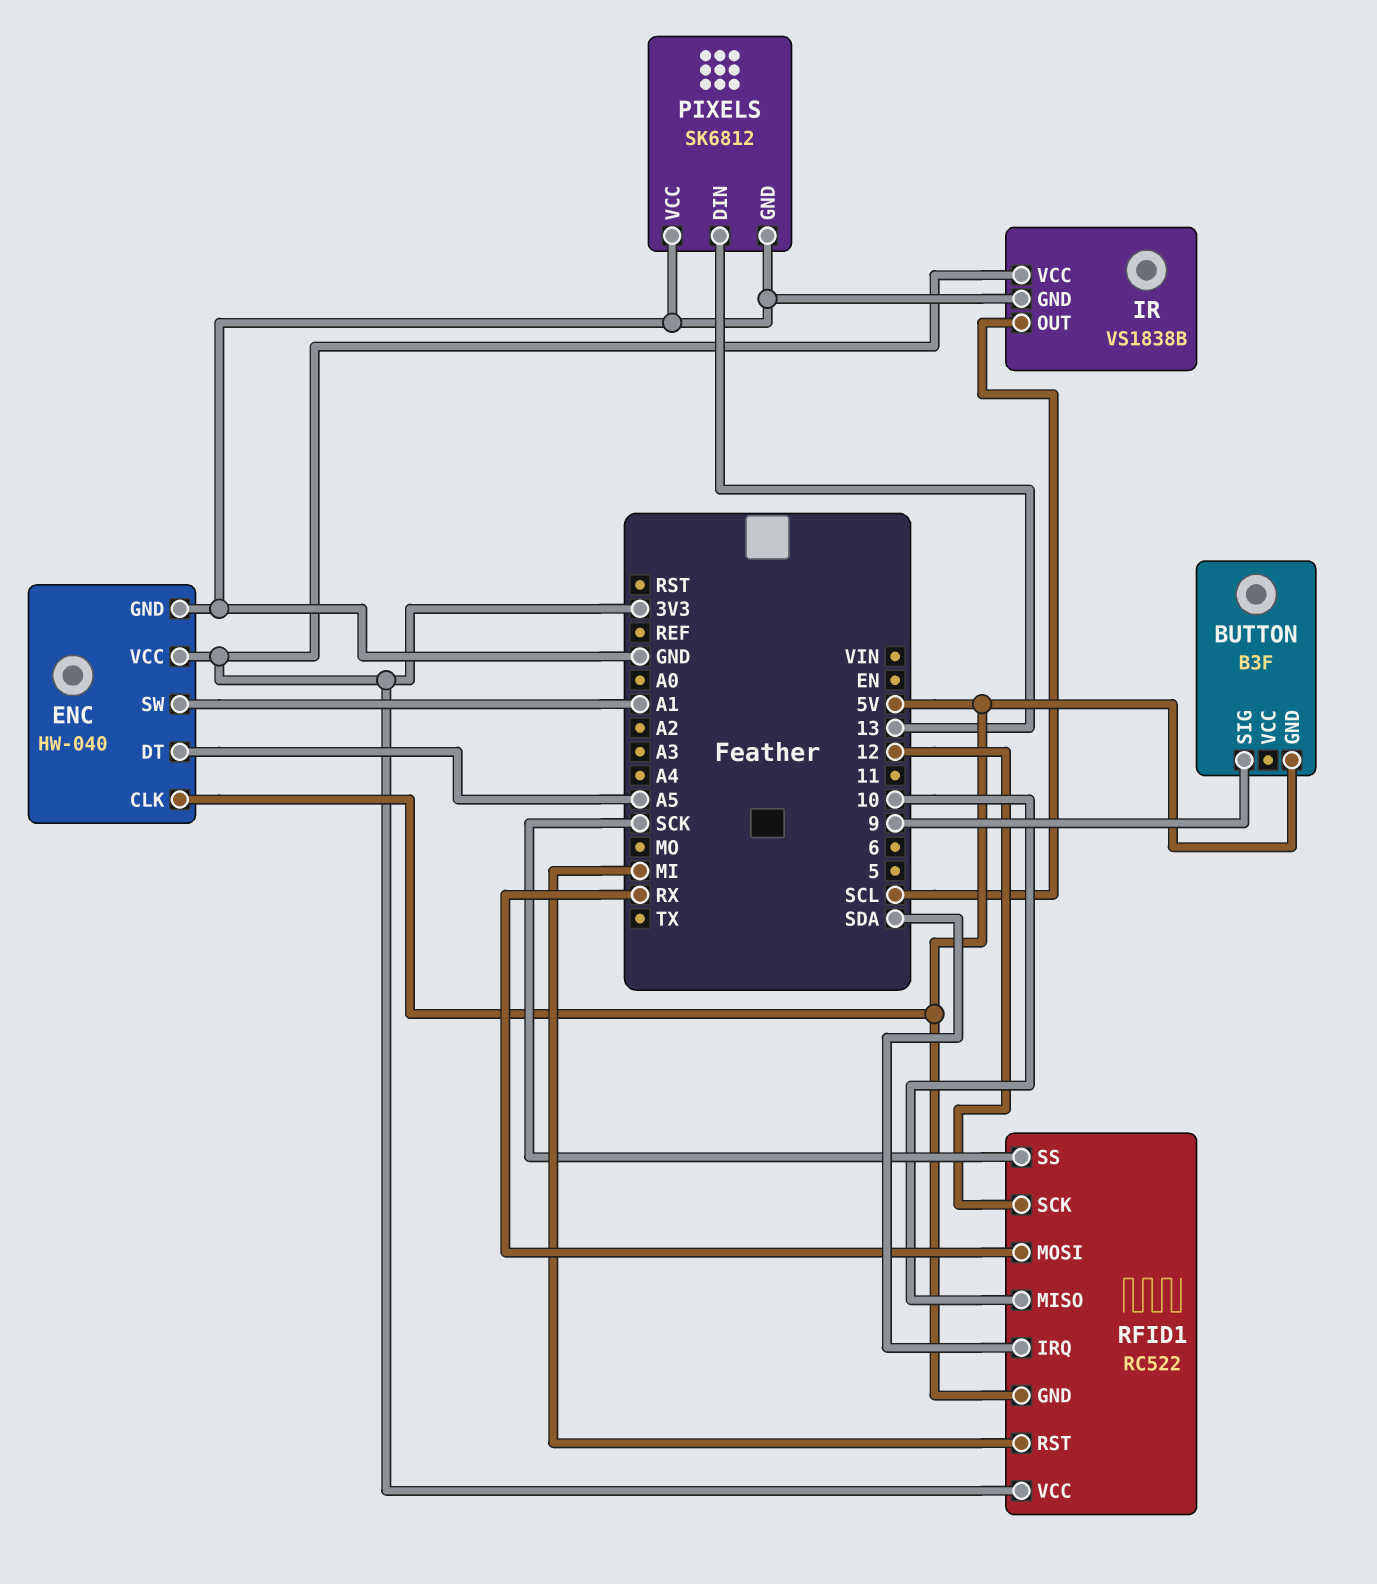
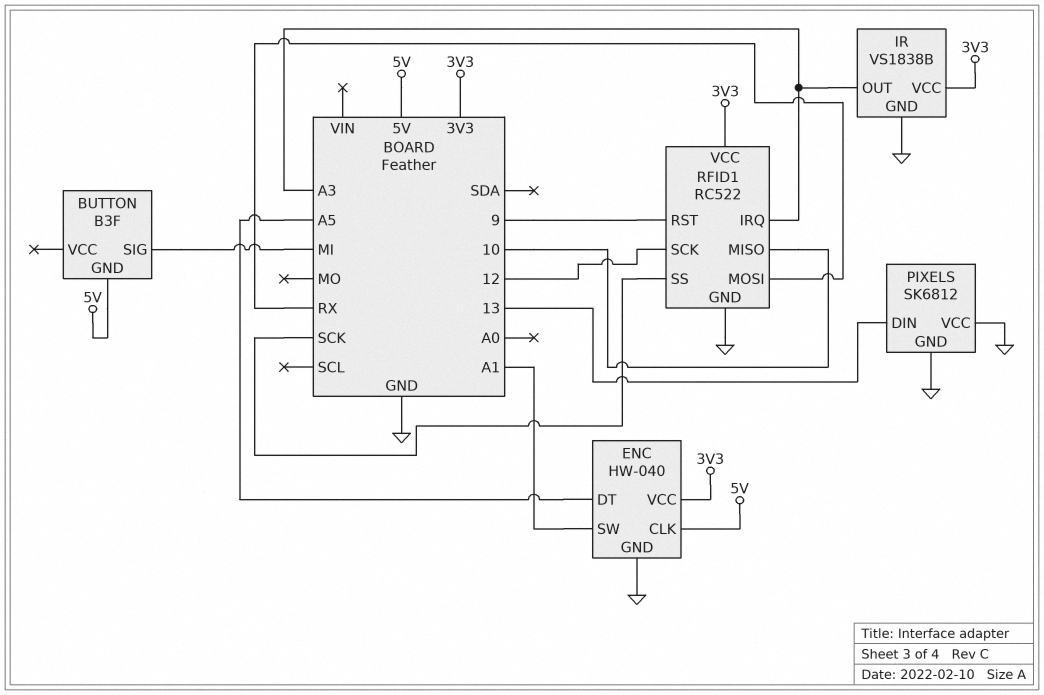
BUTTON pin SIG: 9 -> MI
IR pin OUT: SCL -> A3
RFID1 pin GND: 5V -> GND
RFID1 pin IRQ: SDA -> A3
RFID1 pin RST: MI -> 9

